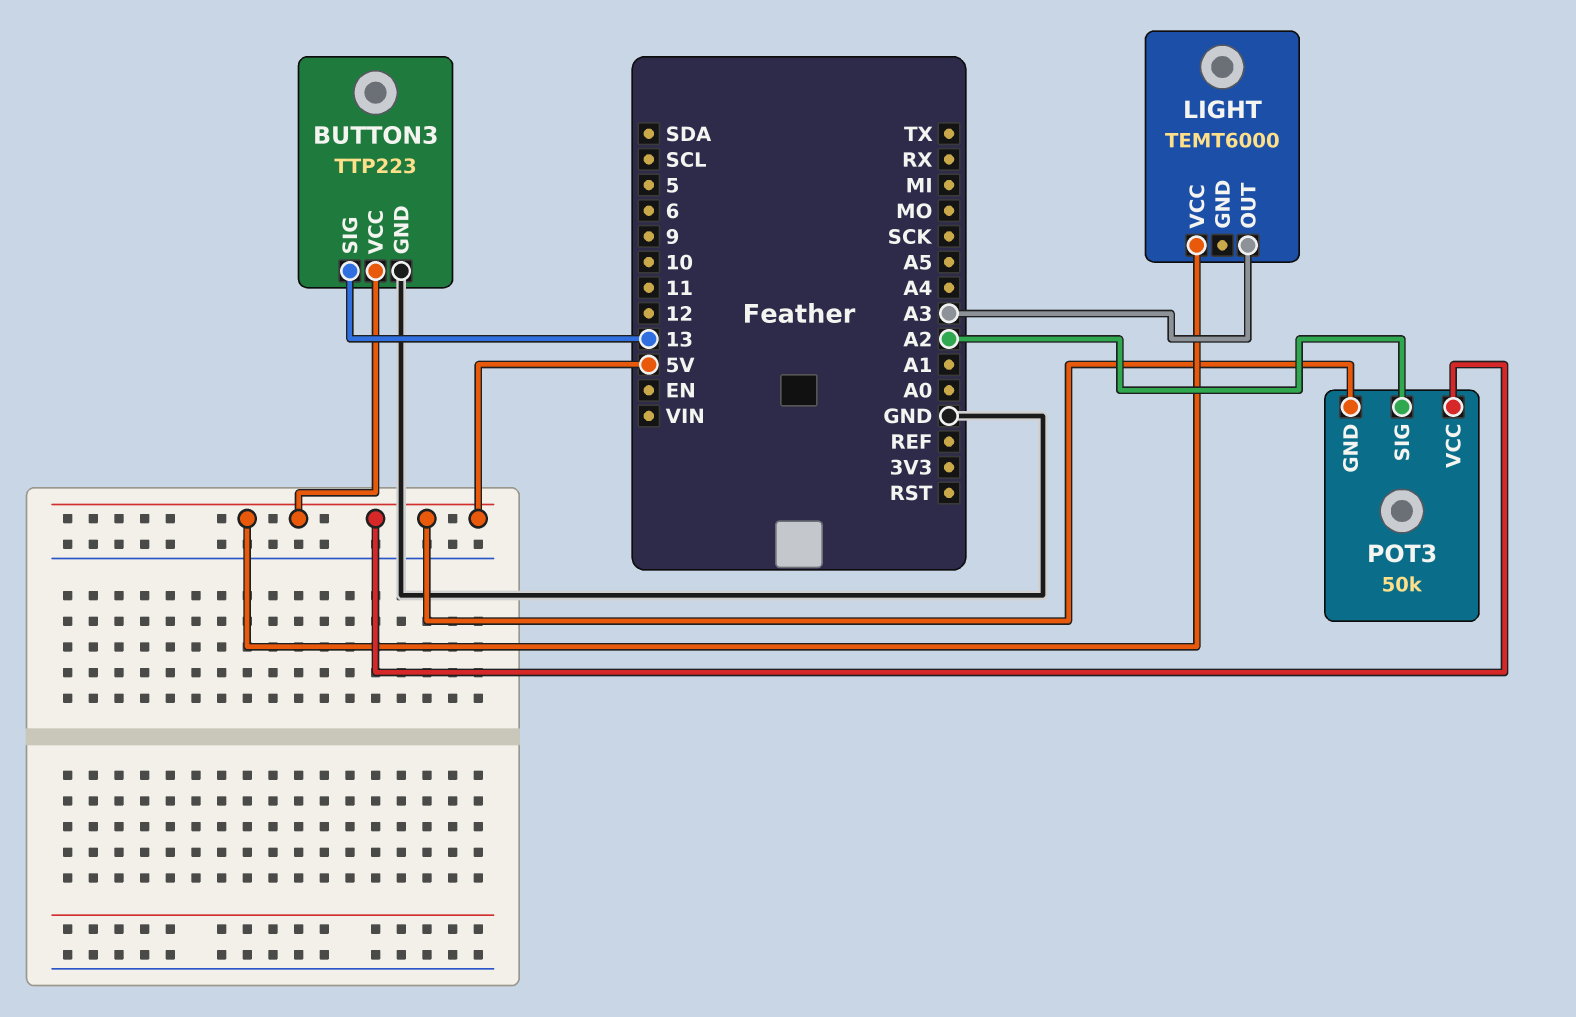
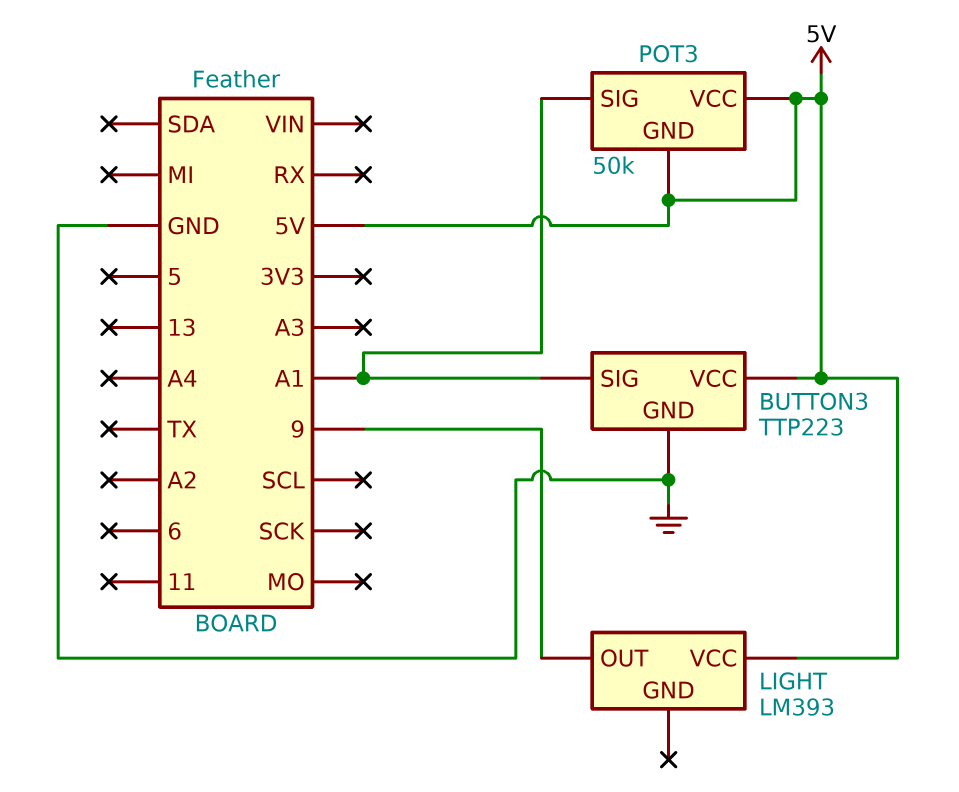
BUTTON3 pin SIG: 13 -> A1
LIGHT: TEMT6000 -> LM393
LIGHT pin OUT: A3 -> 9
POT3 pin SIG: A2 -> A1

